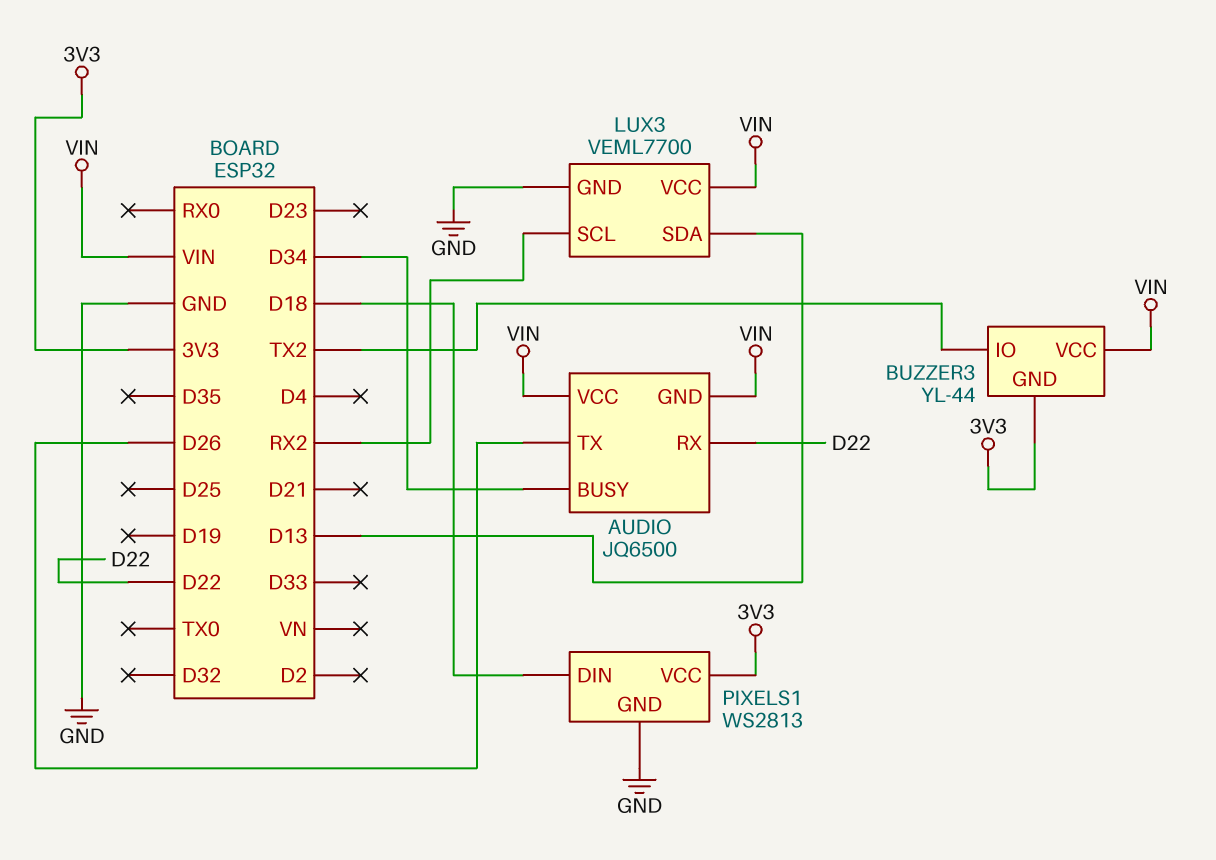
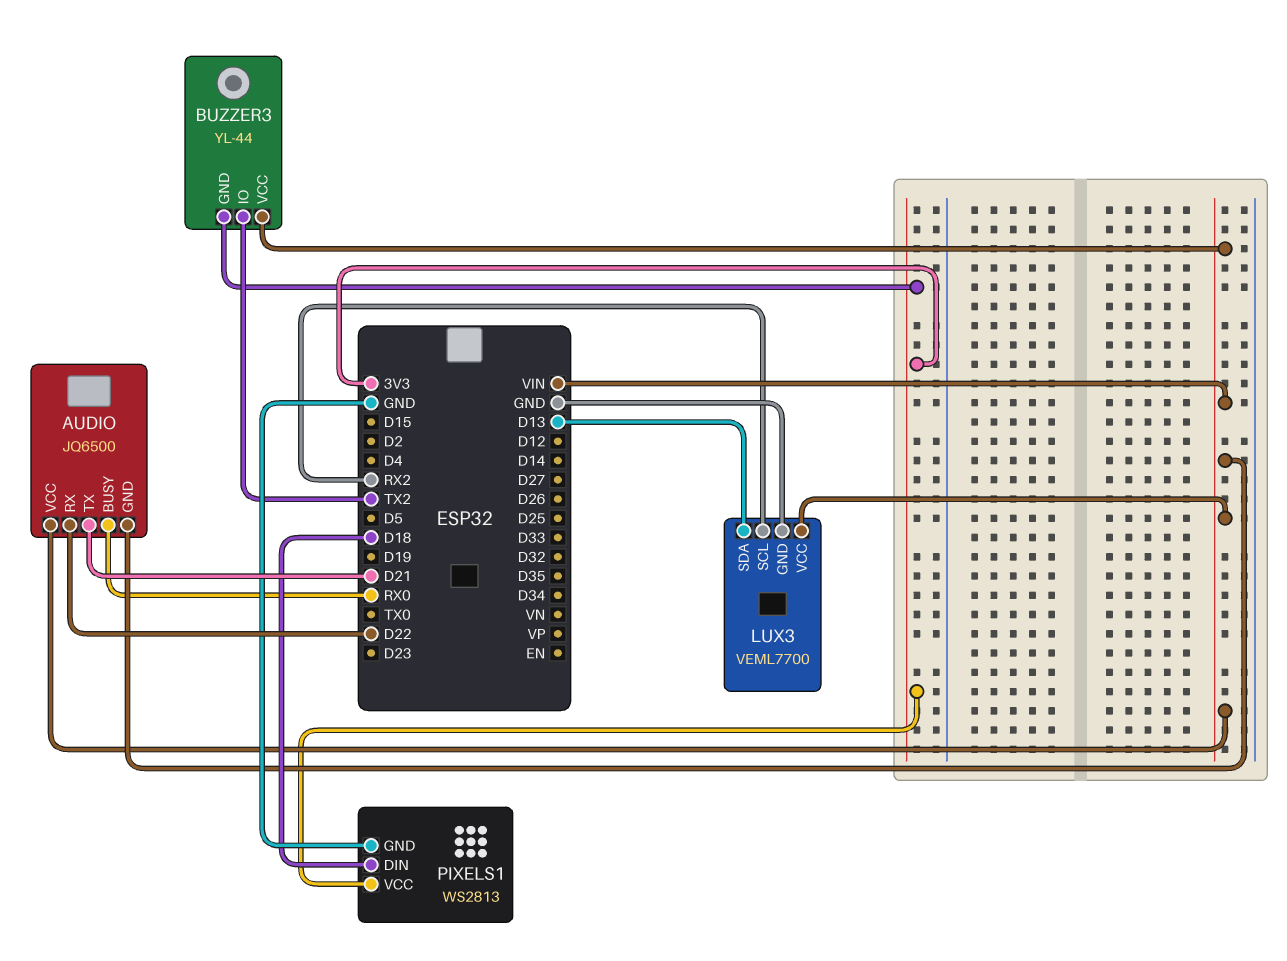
AUDIO pin BUSY: D34 -> RX0
AUDIO pin TX: D26 -> D21

